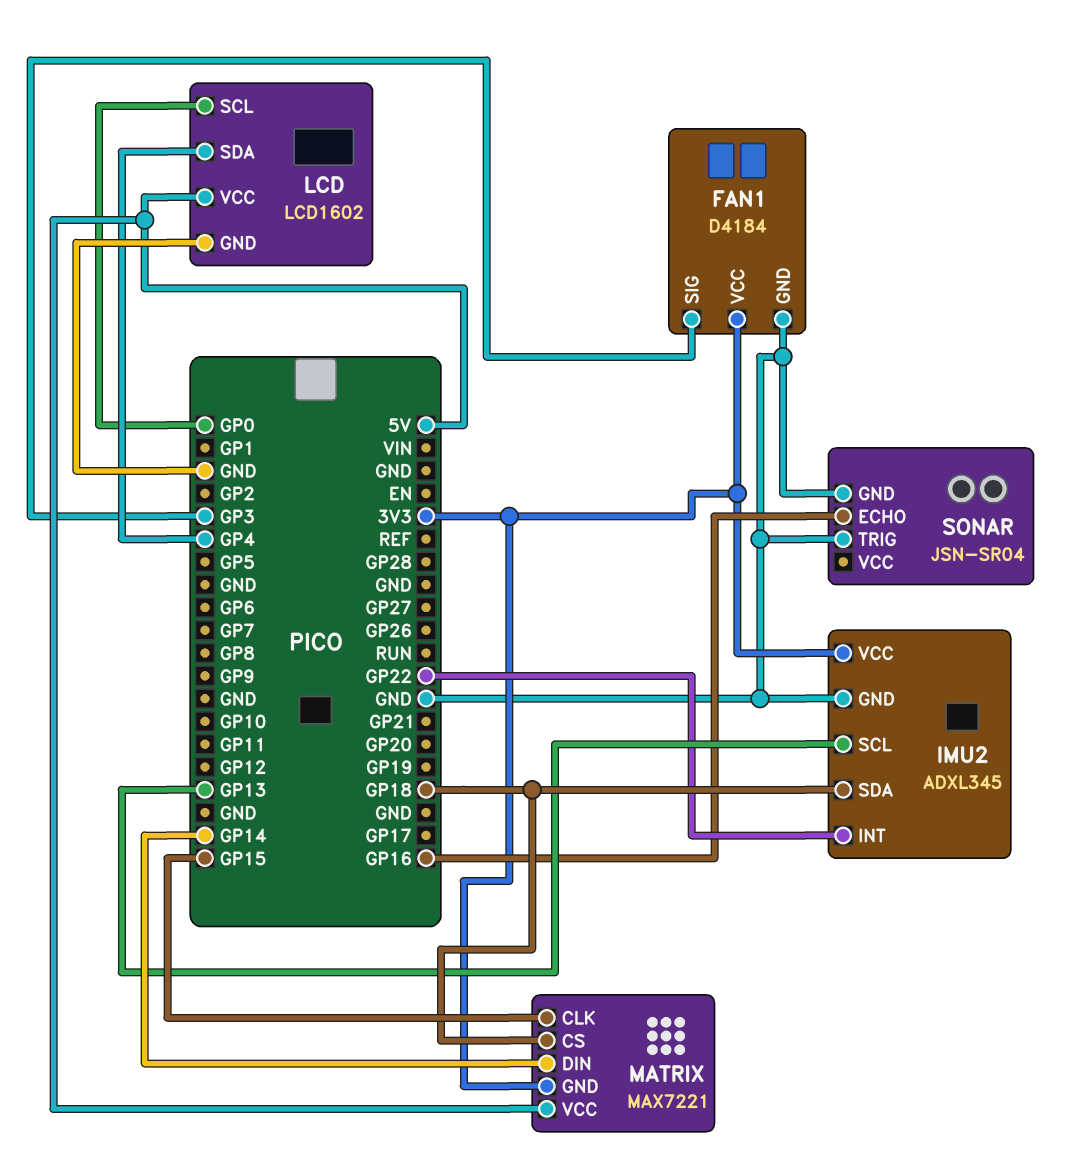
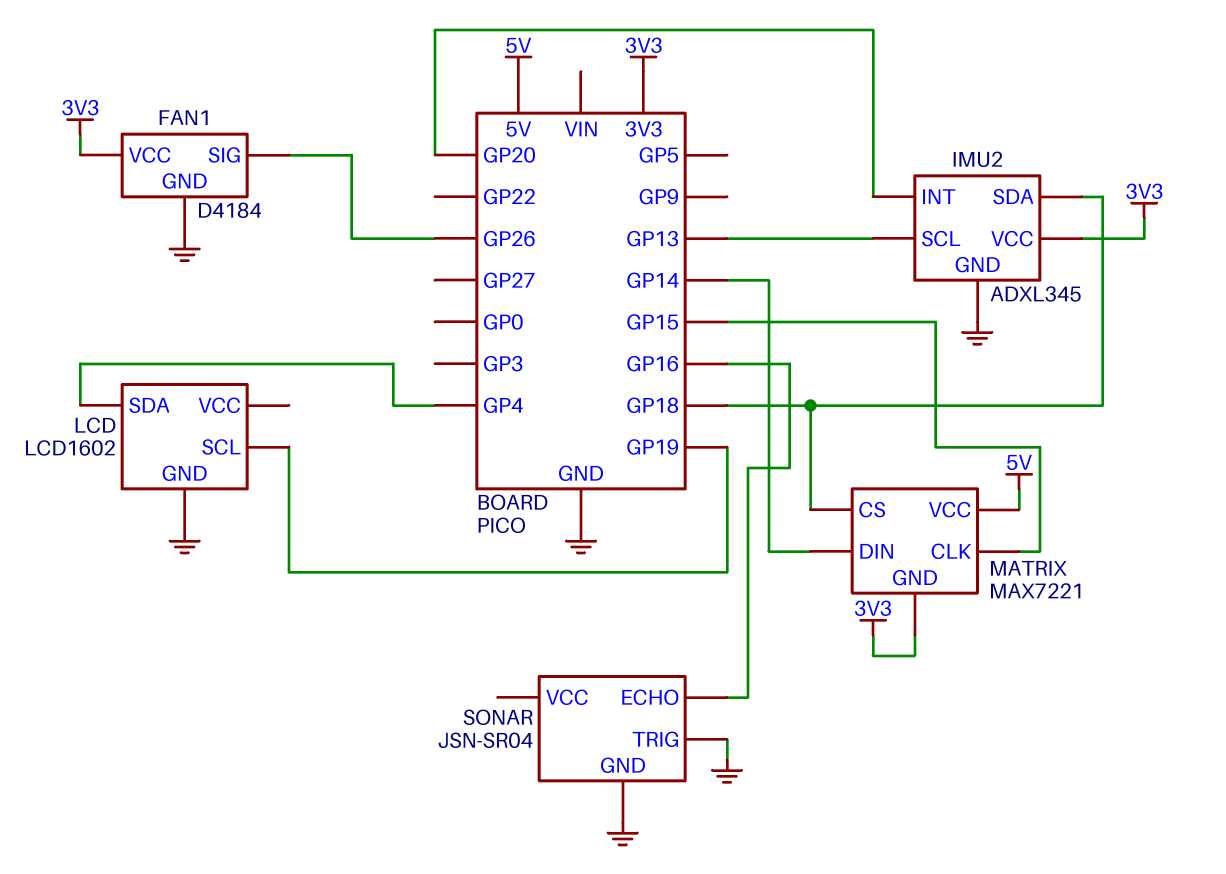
FAN1 pin SIG: GP3 -> GP26
IMU2 pin INT: GP22 -> GP20
LCD pin SCL: GP0 -> GP19
LCD pin VCC: 5V -> none

